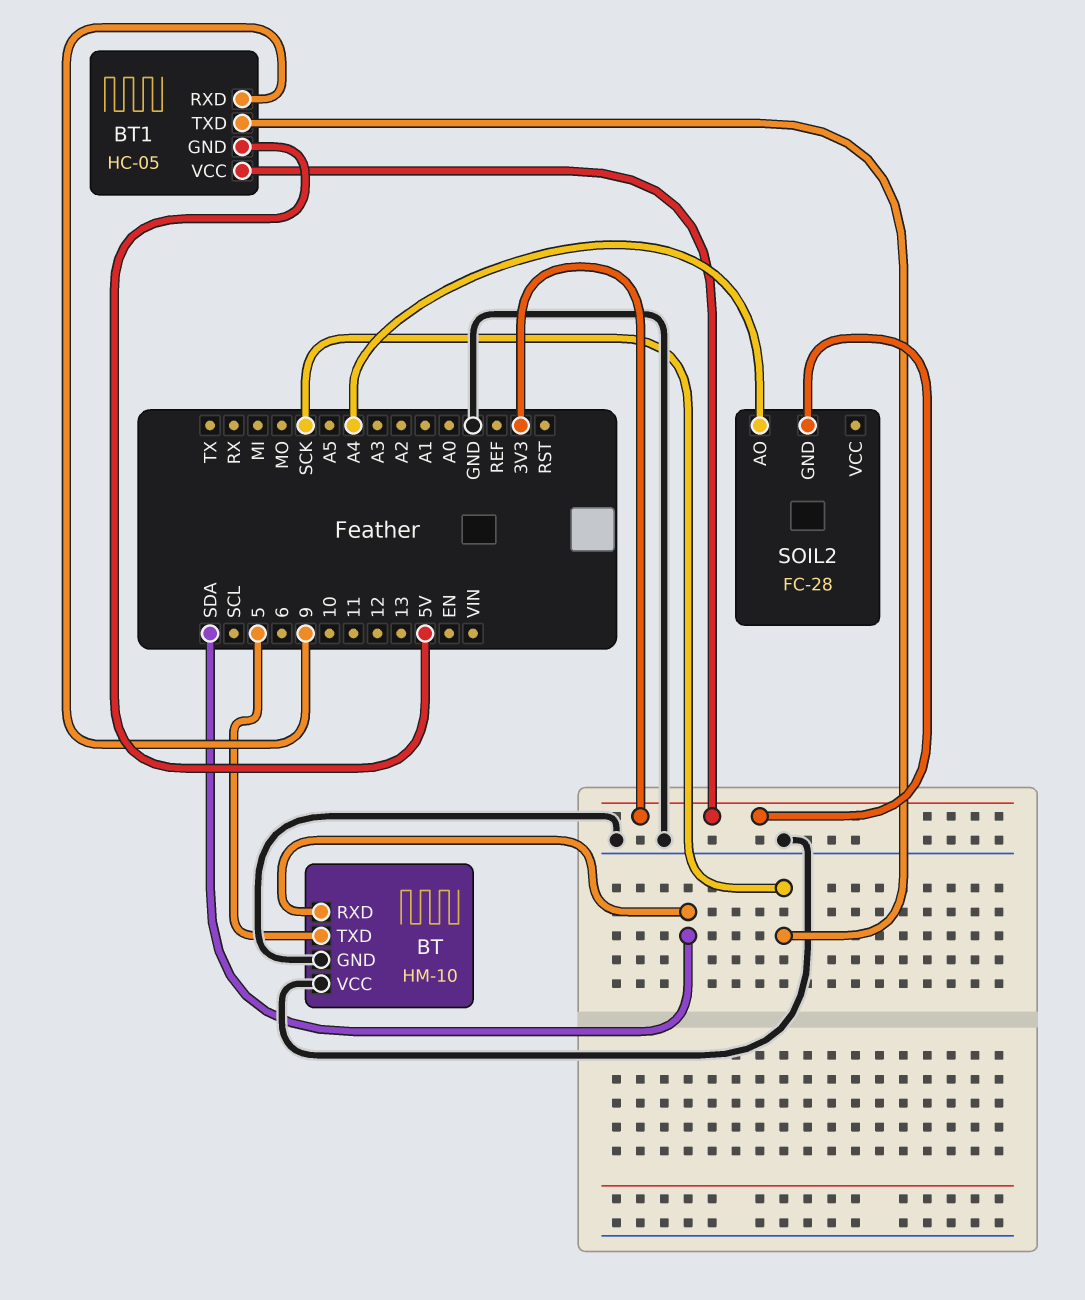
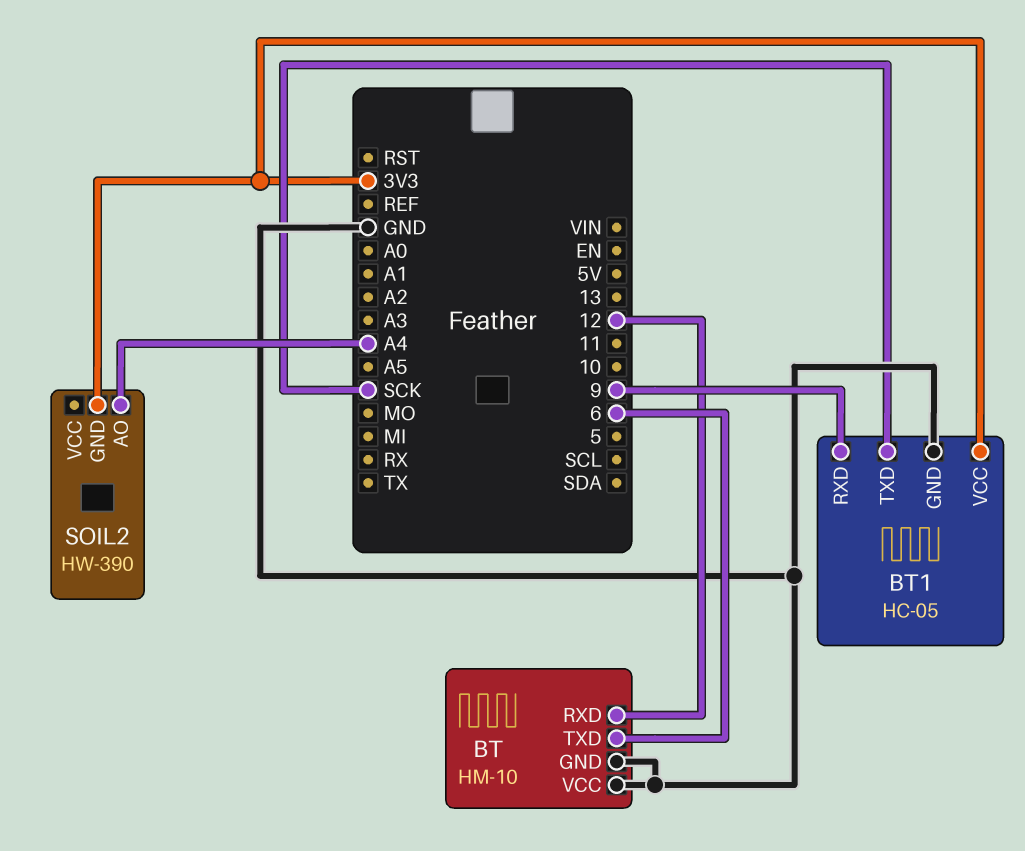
BT pin RXD: SDA -> 12
BT pin TXD: 5 -> 6
BT1 pin GND: 5V -> GND
SOIL2: FC-28 -> HW-390

